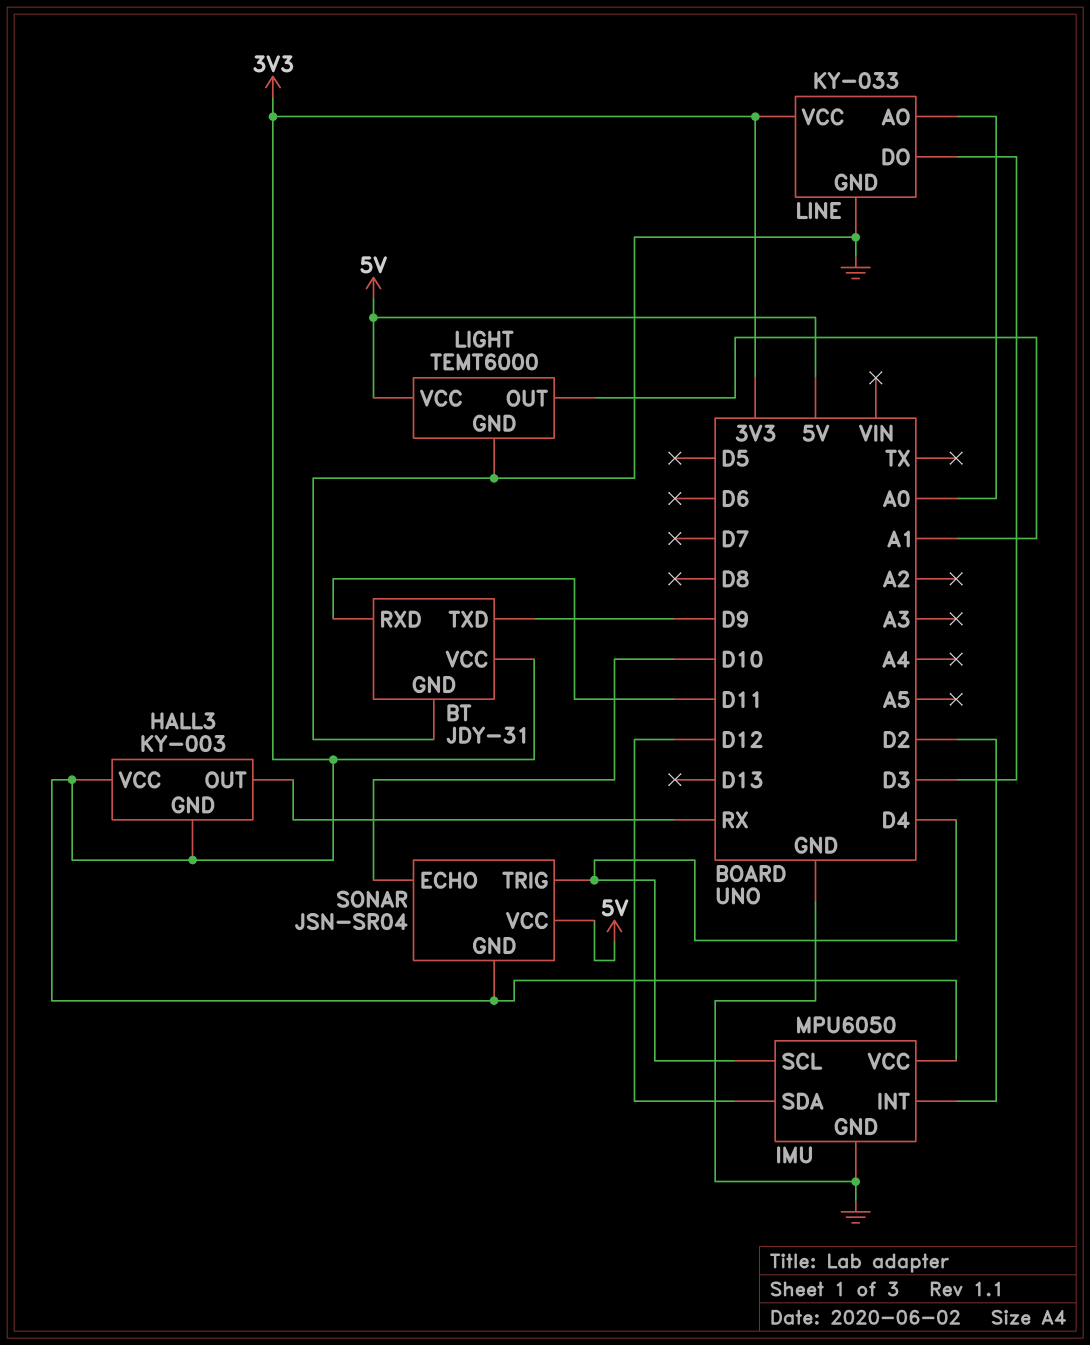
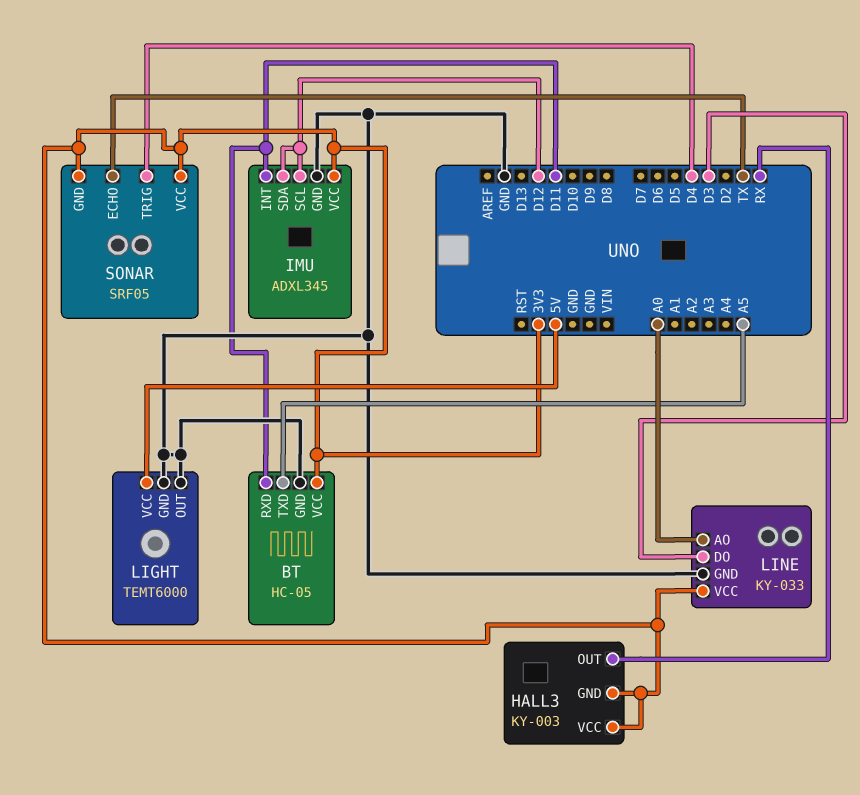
BT: JDY-31 -> HC-05
BT pin TXD: D9 -> A5
IMU: MPU6050 -> ADXL345
IMU pin INT: D2 -> D11
IMU pin SCL: D4 -> D12
LIGHT pin OUT: A1 -> GND
SONAR: JSN-SR04 -> SRF05
SONAR pin ECHO: D10 -> TX
SONAR pin VCC: 5V -> 3V3

